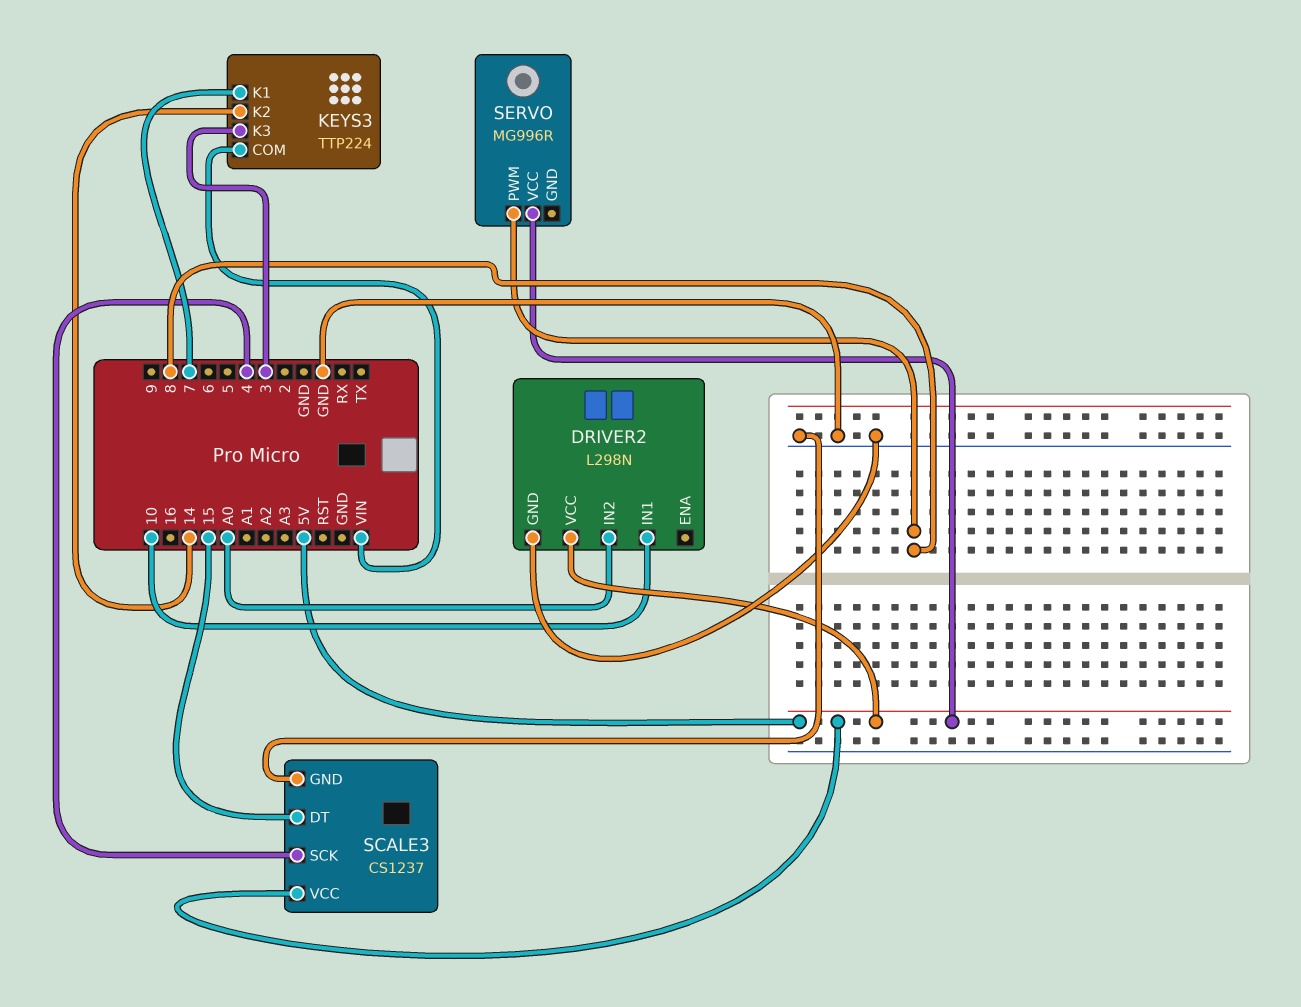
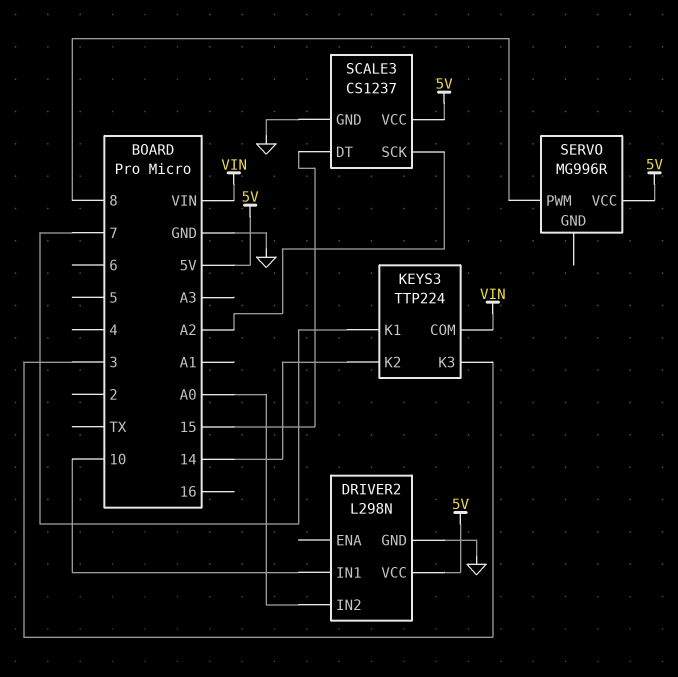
SCALE3 pin SCK: 4 -> A2

